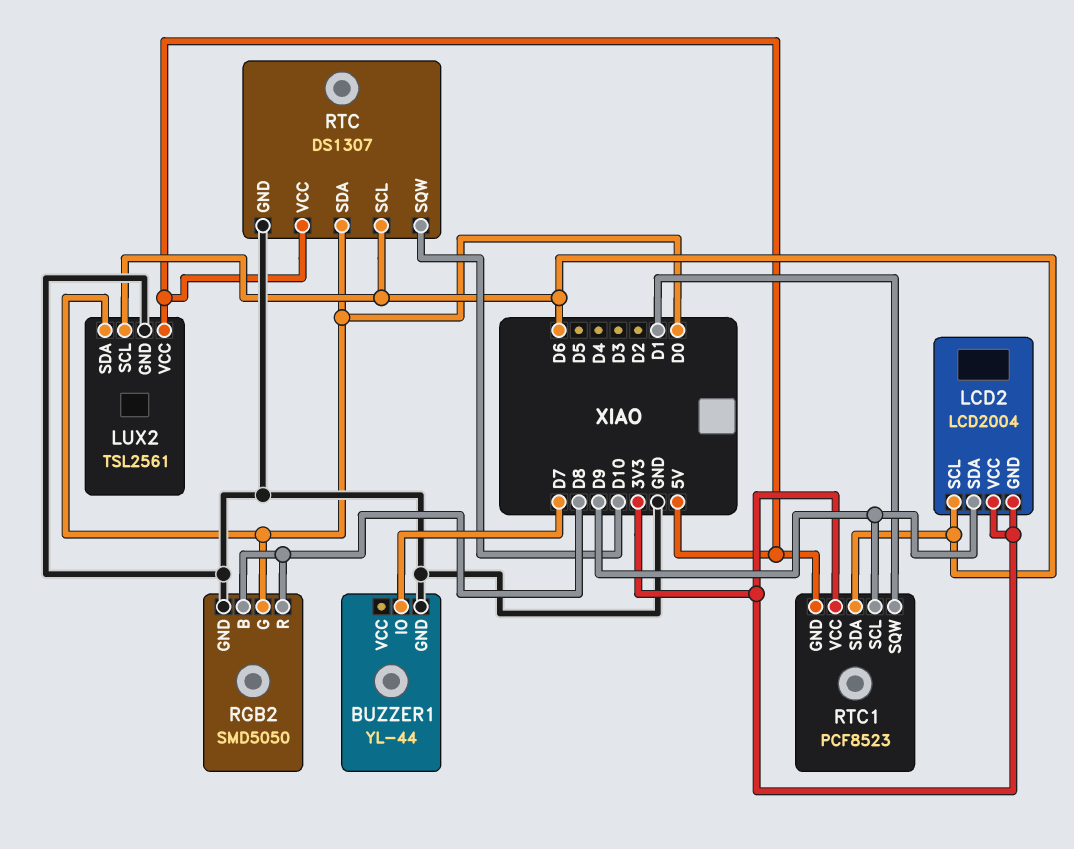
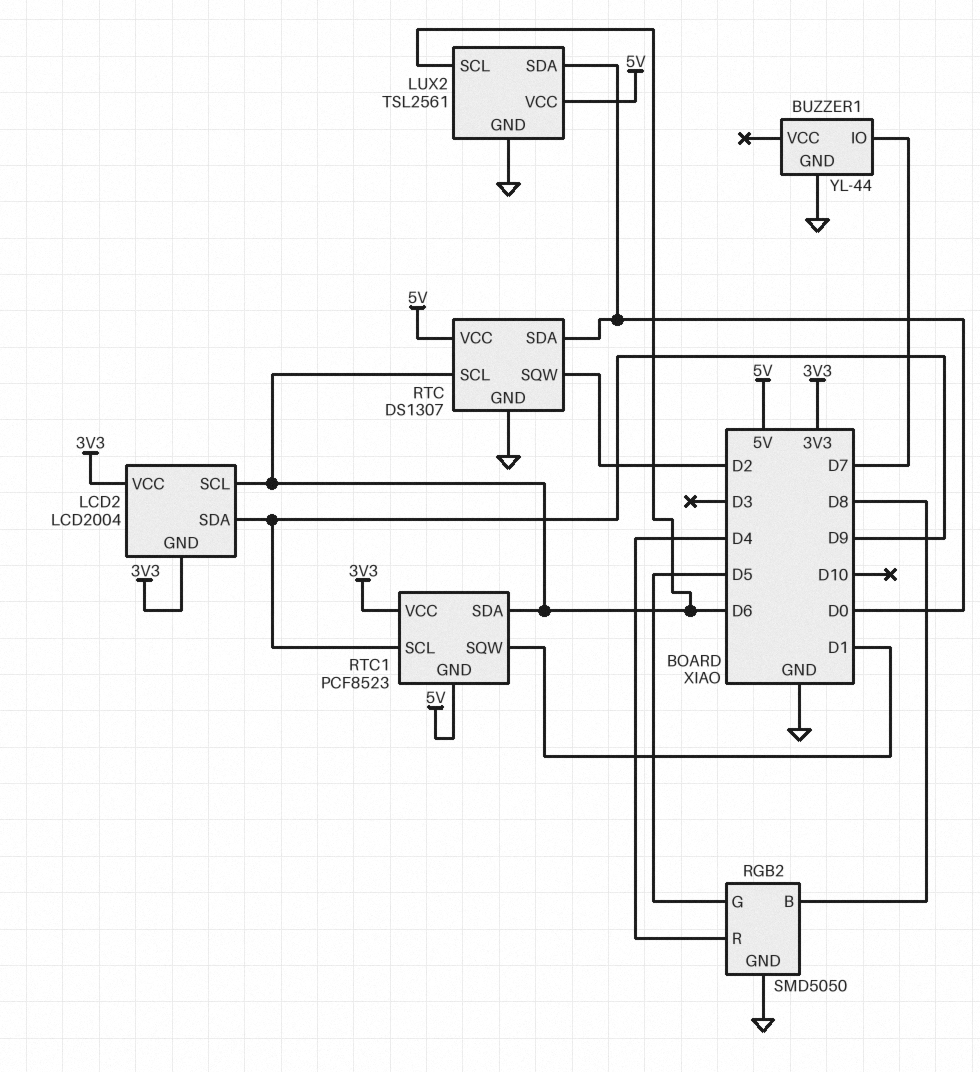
RGB2 pin G: D0 -> D5
RGB2 pin R: D8 -> D4
RTC pin SQW: D10 -> D2

